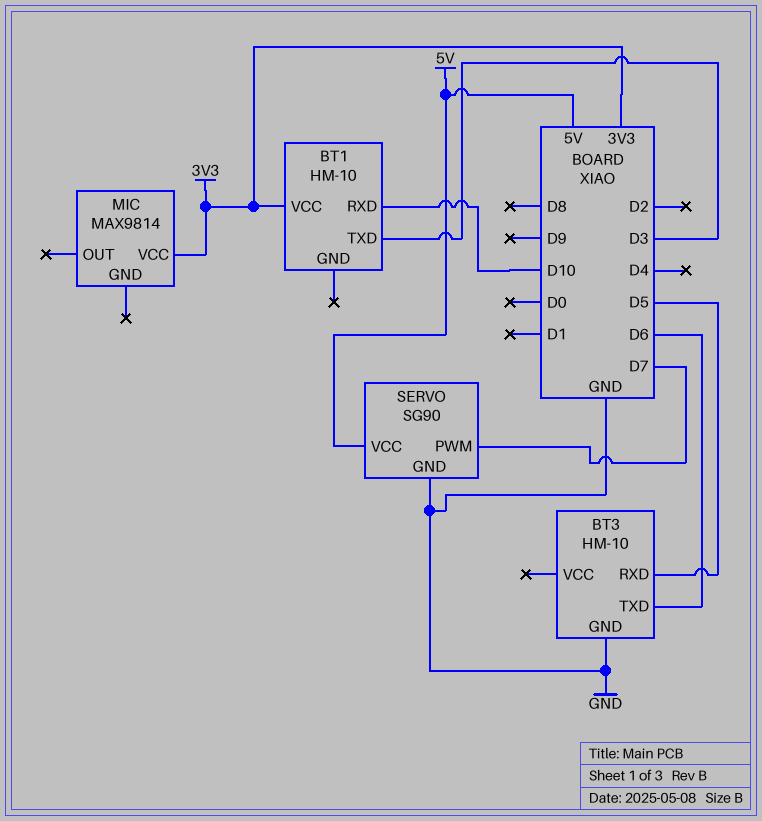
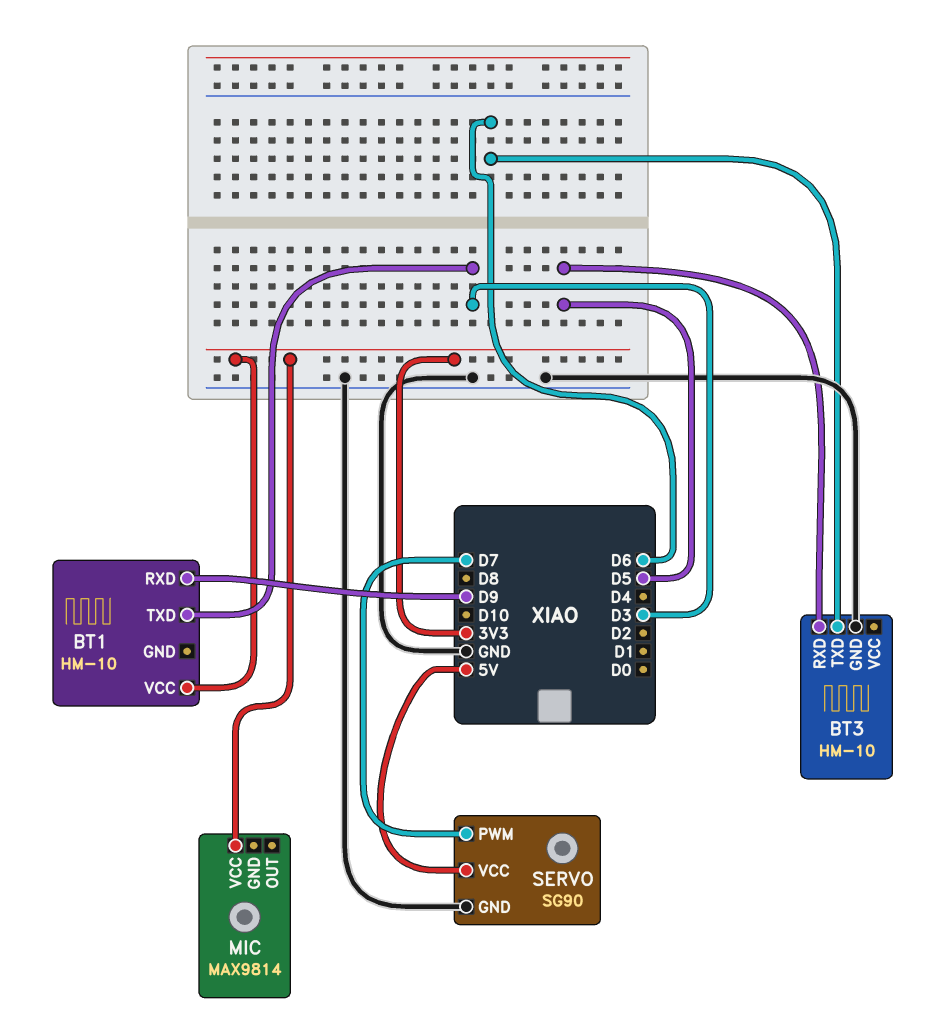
BT1 pin RXD: D10 -> D9

